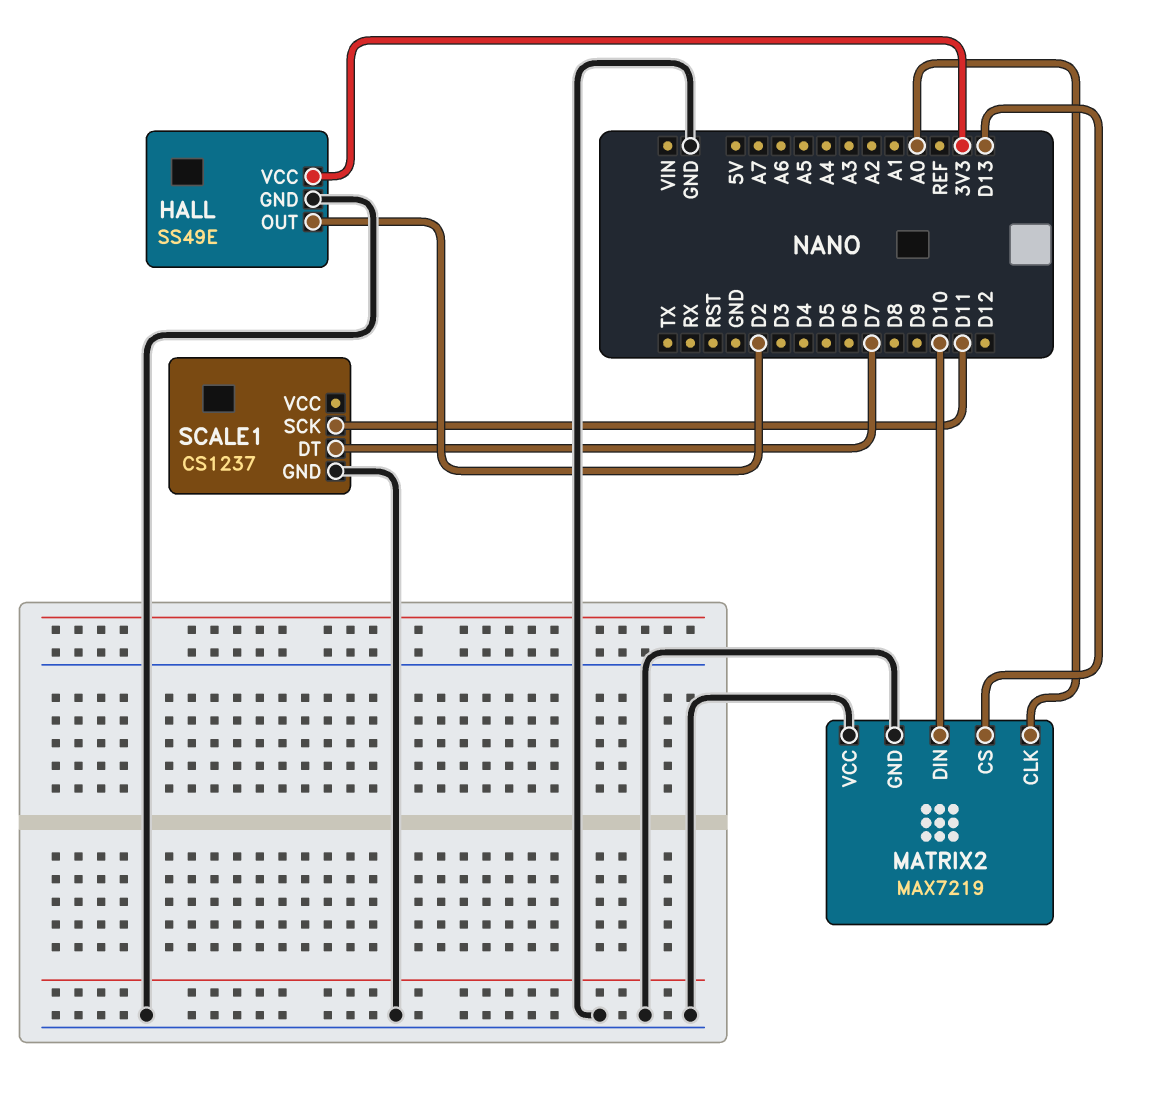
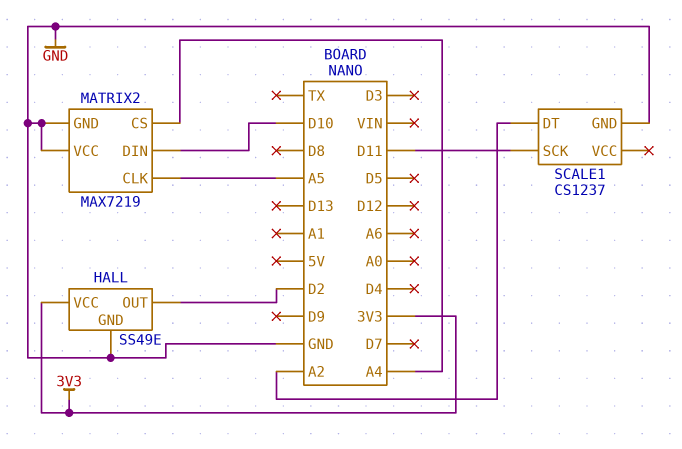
MATRIX2 pin CLK: A0 -> A5
MATRIX2 pin CS: D13 -> A4
SCALE1 pin DT: D7 -> A2

